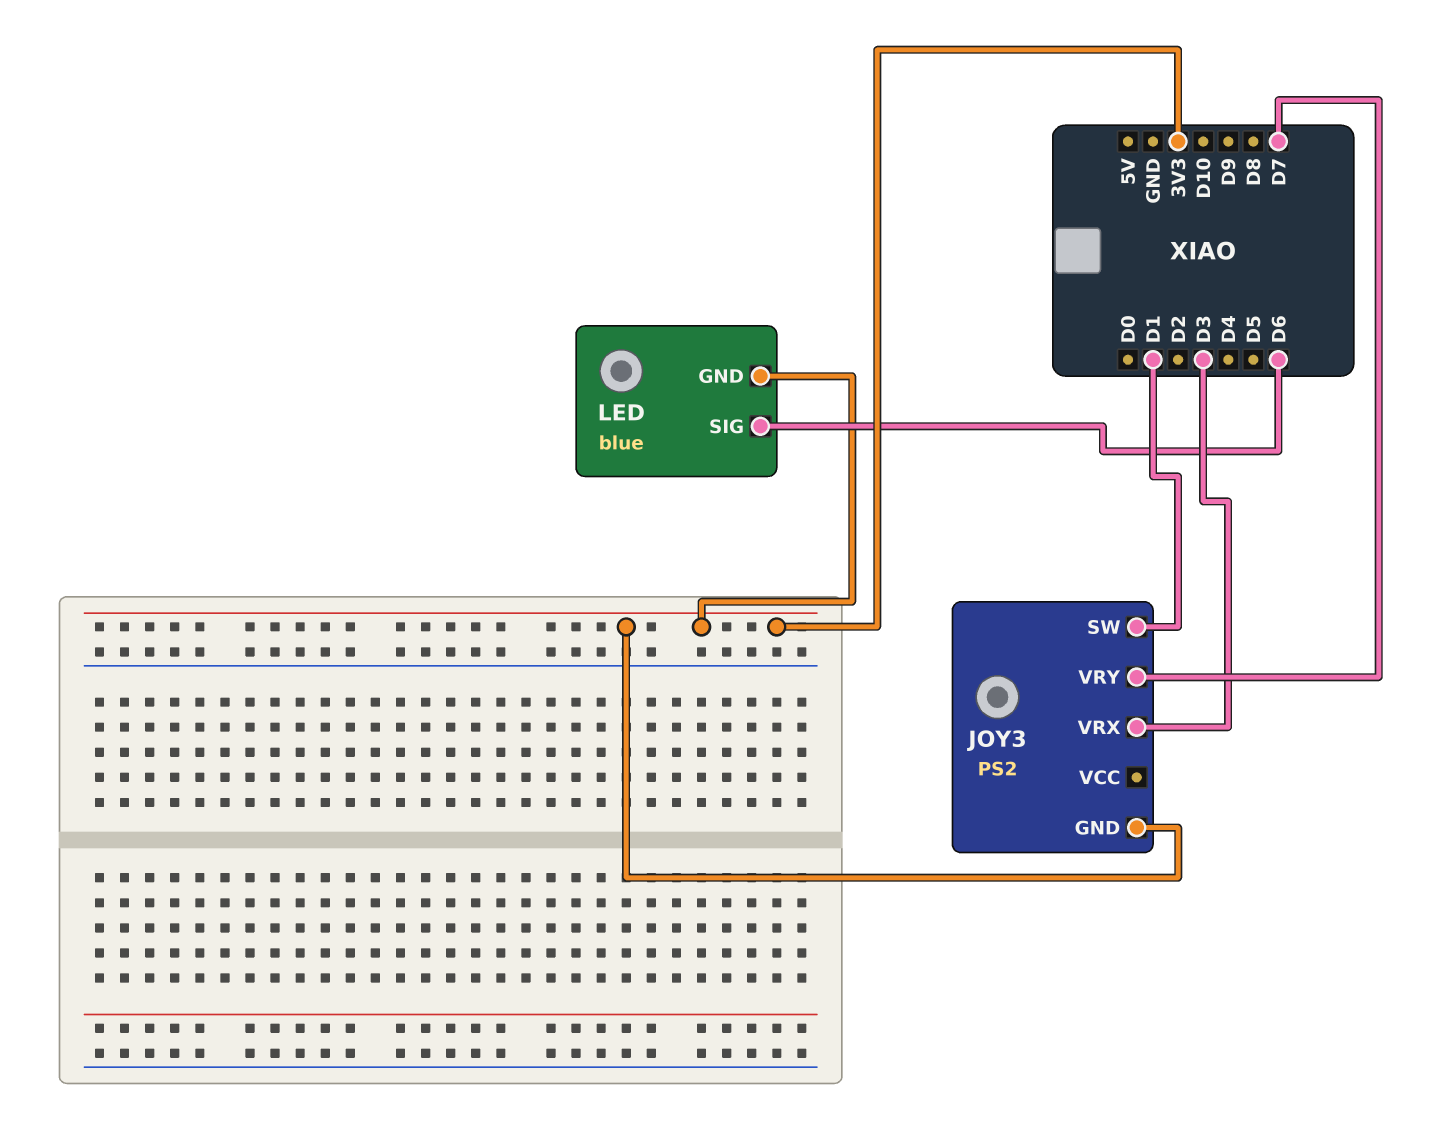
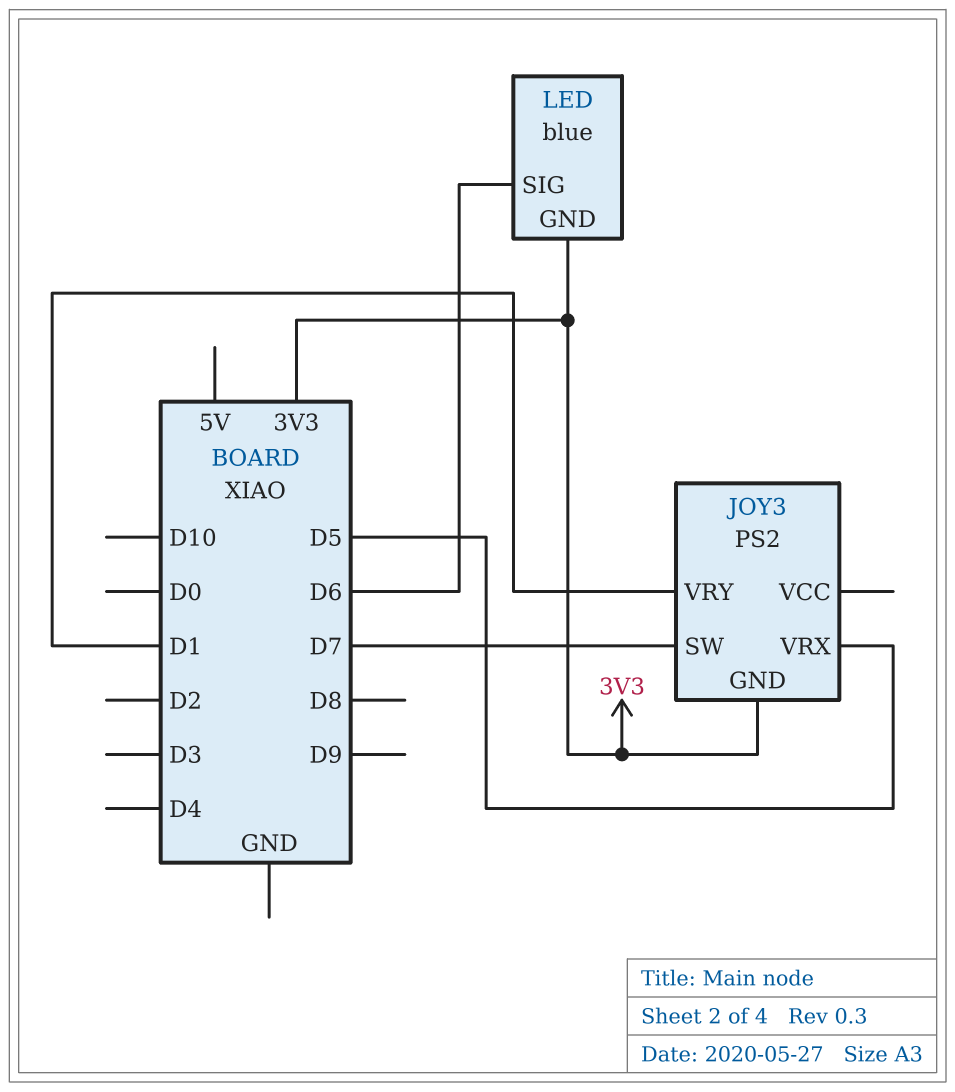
JOY3 pin SW: D1 -> D7
JOY3 pin VRX: D3 -> D5
JOY3 pin VRY: D7 -> D1

